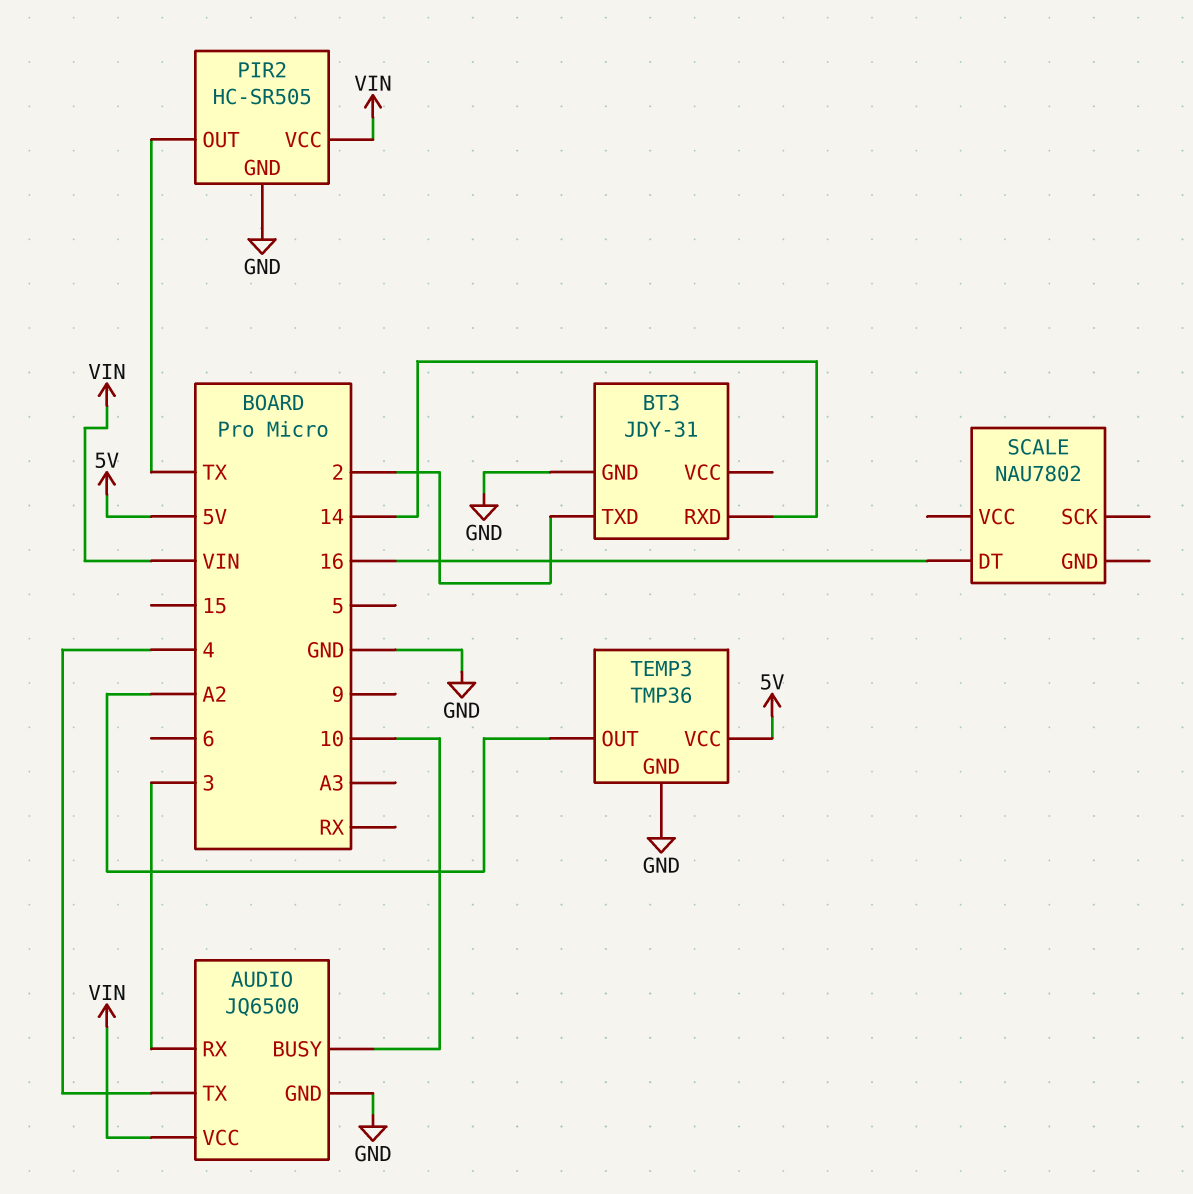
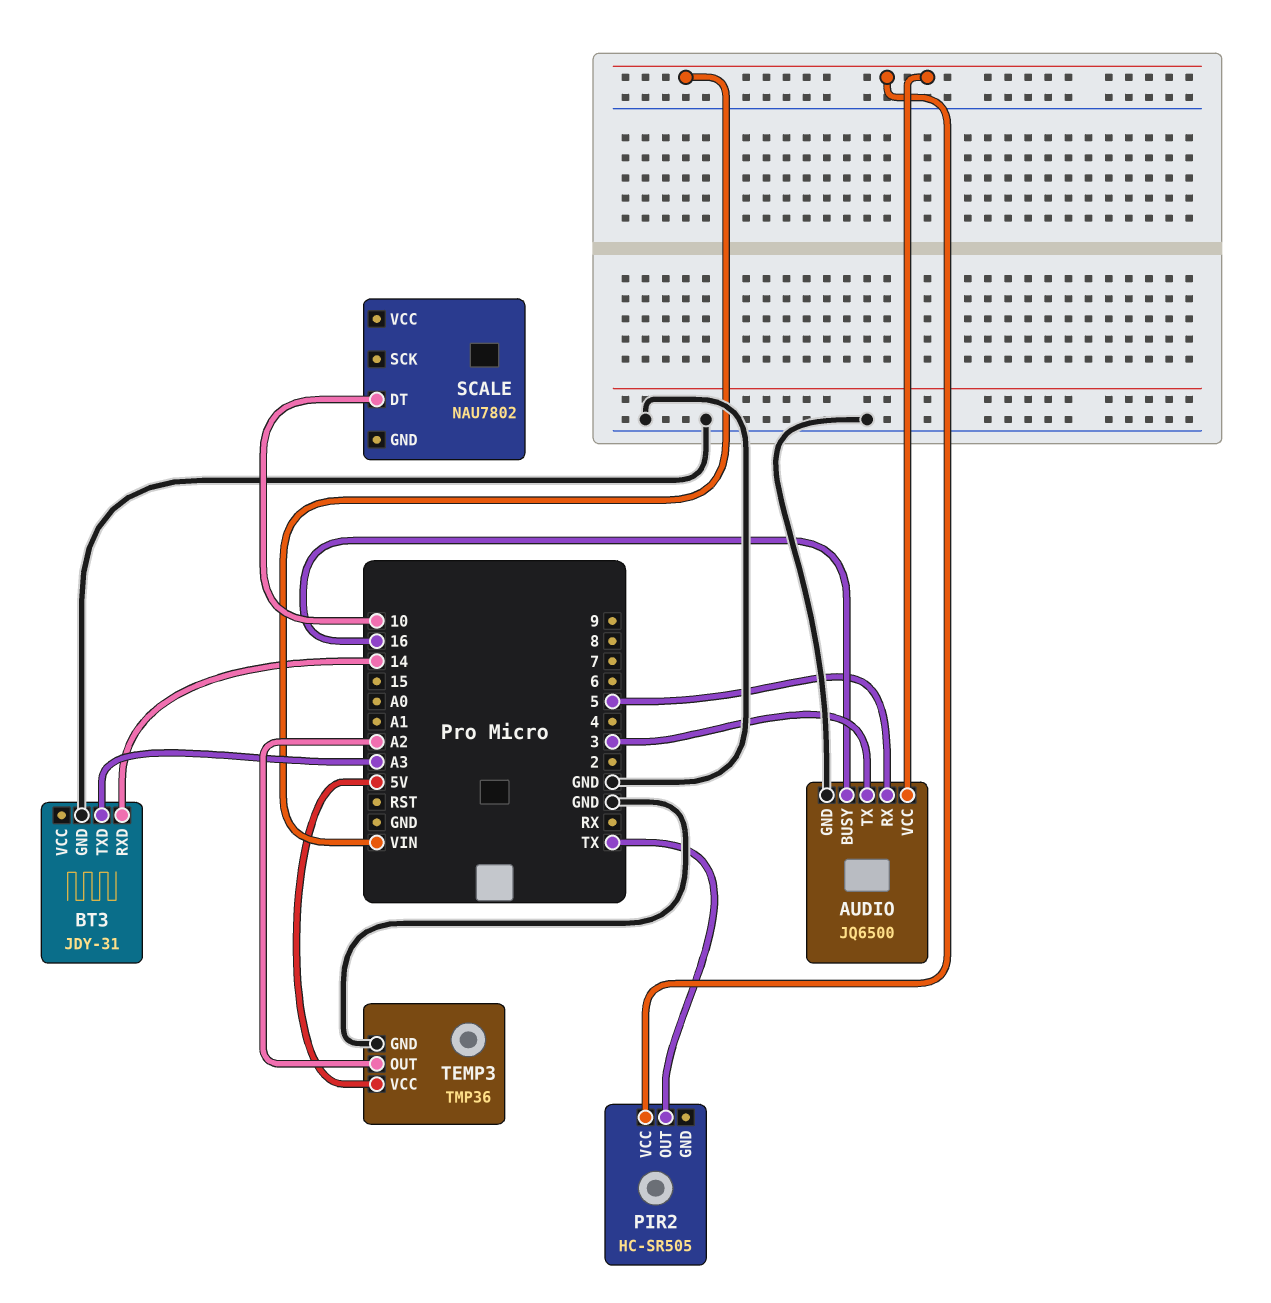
AUDIO pin BUSY: 10 -> 16
AUDIO pin RX: 3 -> 5
AUDIO pin TX: 4 -> 3
BT3 pin TXD: 2 -> A3
PIR2 pin GND: GND -> none
SCALE pin DT: 16 -> 10

